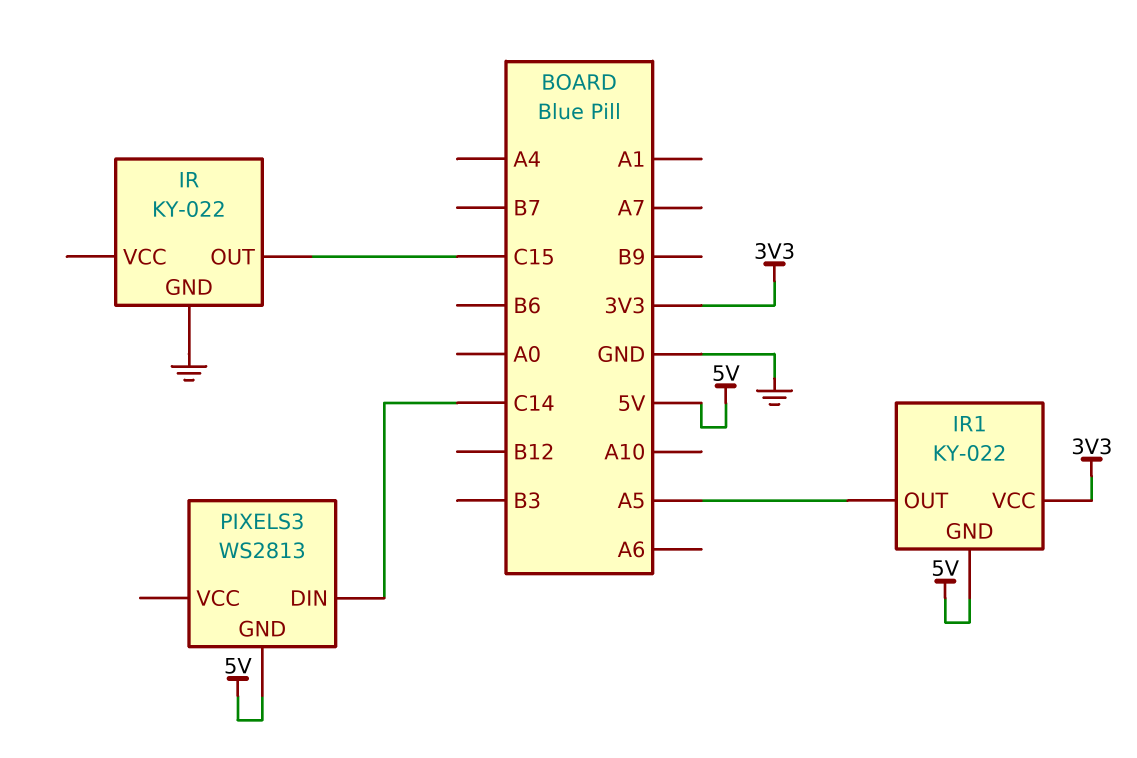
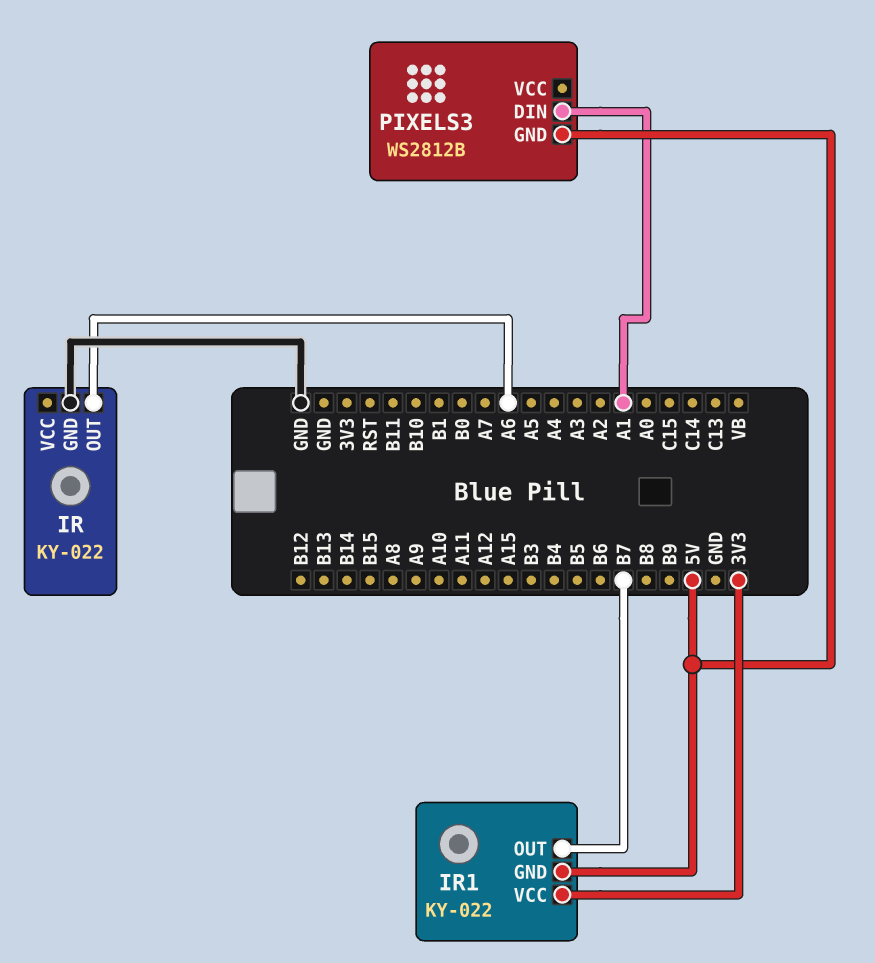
IR pin OUT: C15 -> A6
IR1 pin OUT: A5 -> B7
PIXELS3: WS2813 -> WS2812B
PIXELS3 pin DIN: C14 -> A1

